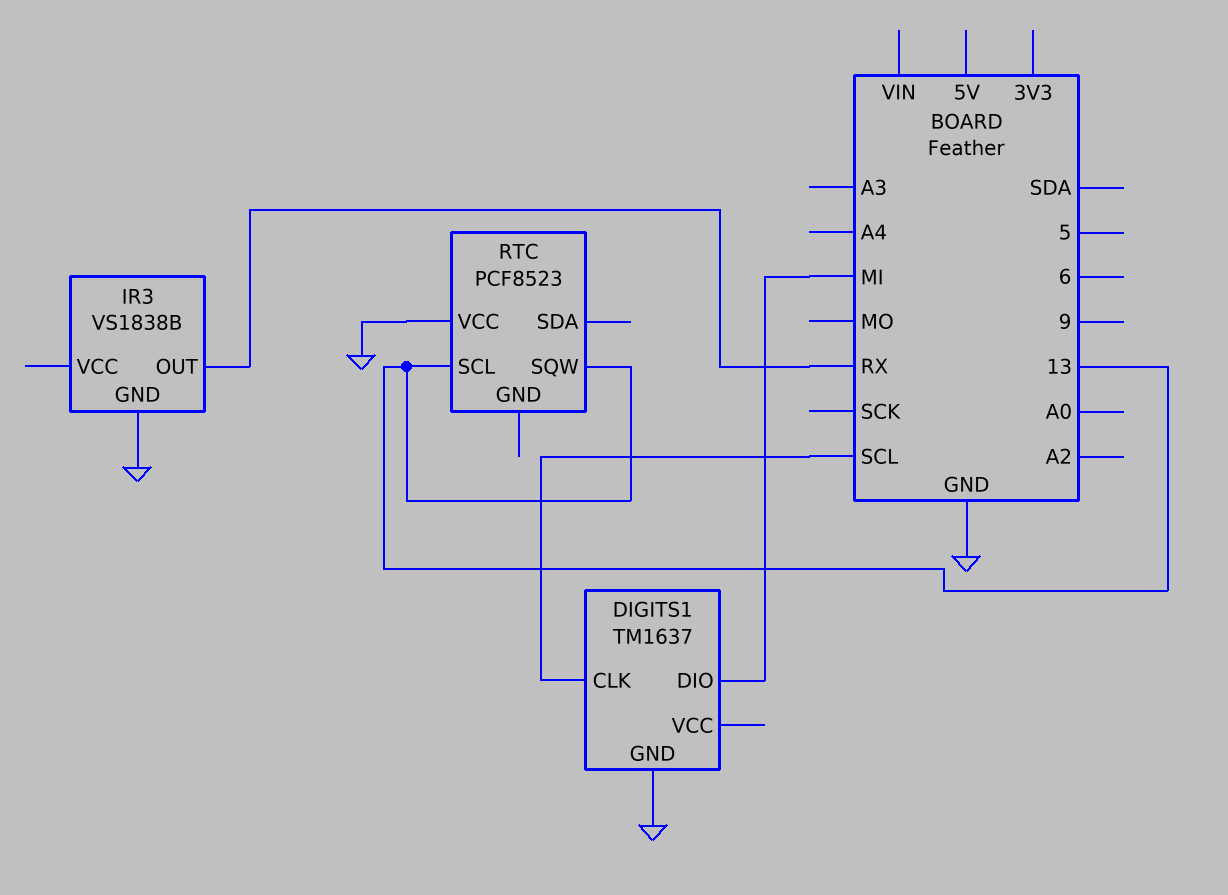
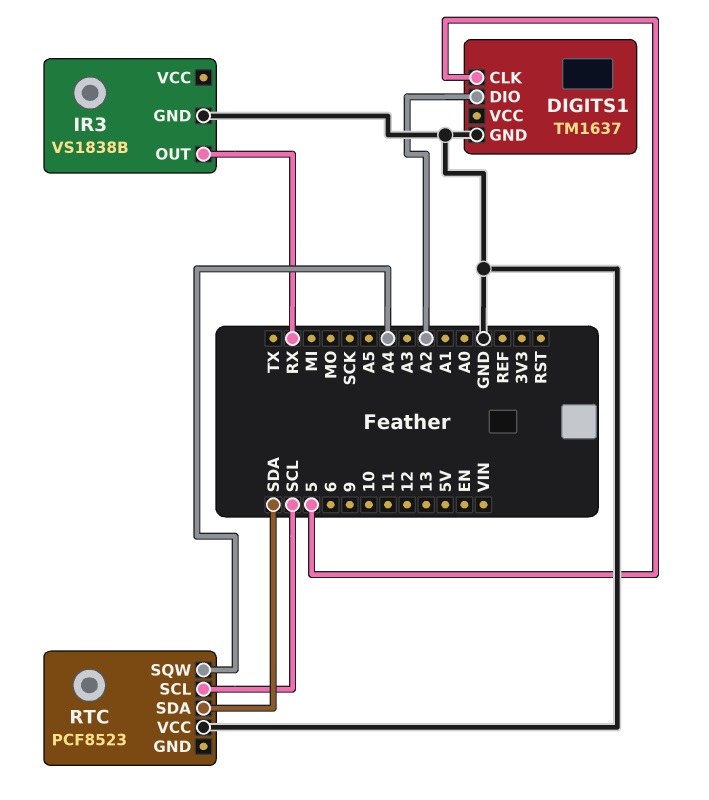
DIGITS1 pin CLK: SCL -> 5
DIGITS1 pin DIO: MI -> A2
RTC pin SCL: 13 -> SCL
RTC pin SDA: none -> SDA
RTC pin SQW: 13 -> A4

